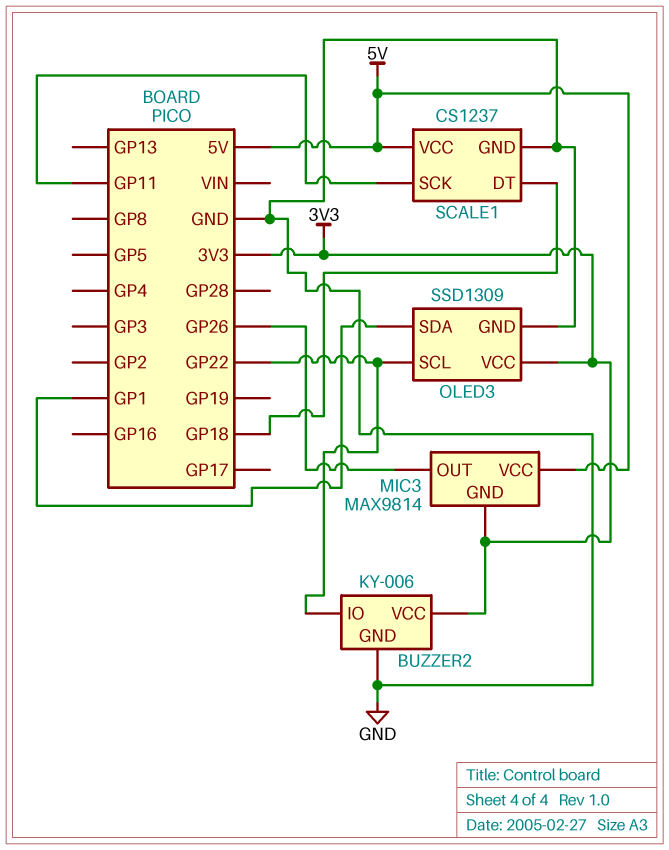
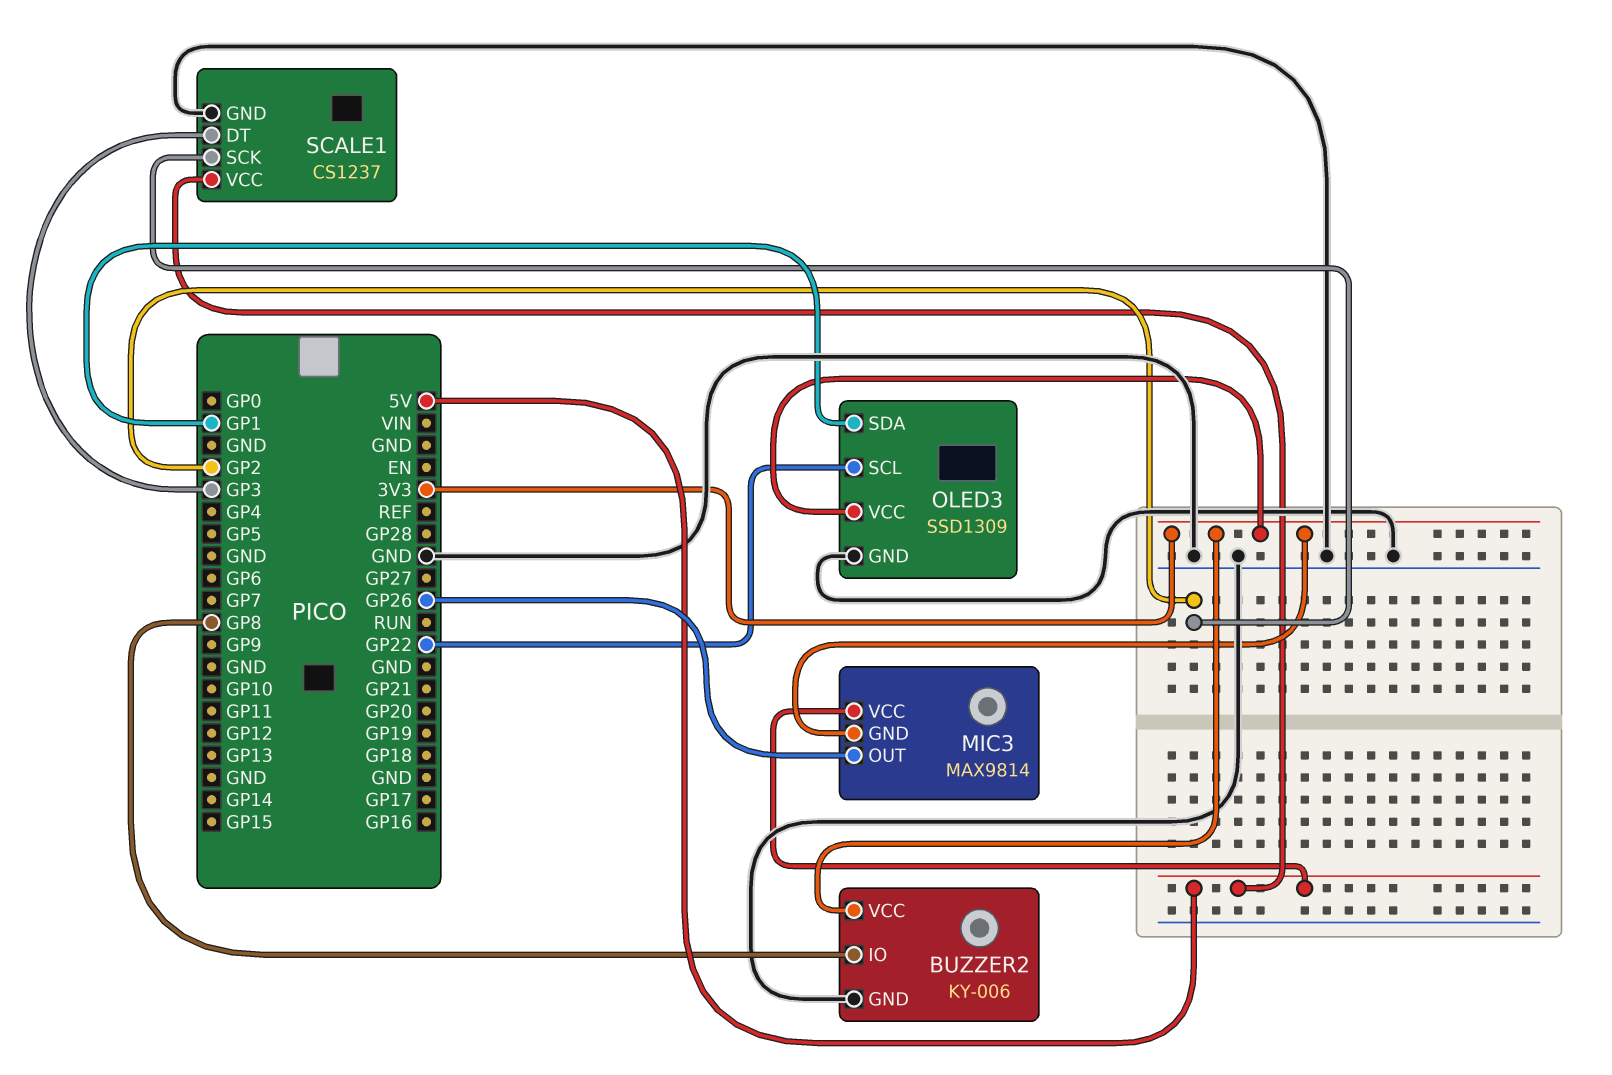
BUZZER2 pin IO: GP22 -> GP8
SCALE1 pin DT: GP18 -> GP3
SCALE1 pin SCK: GP11 -> GP2

